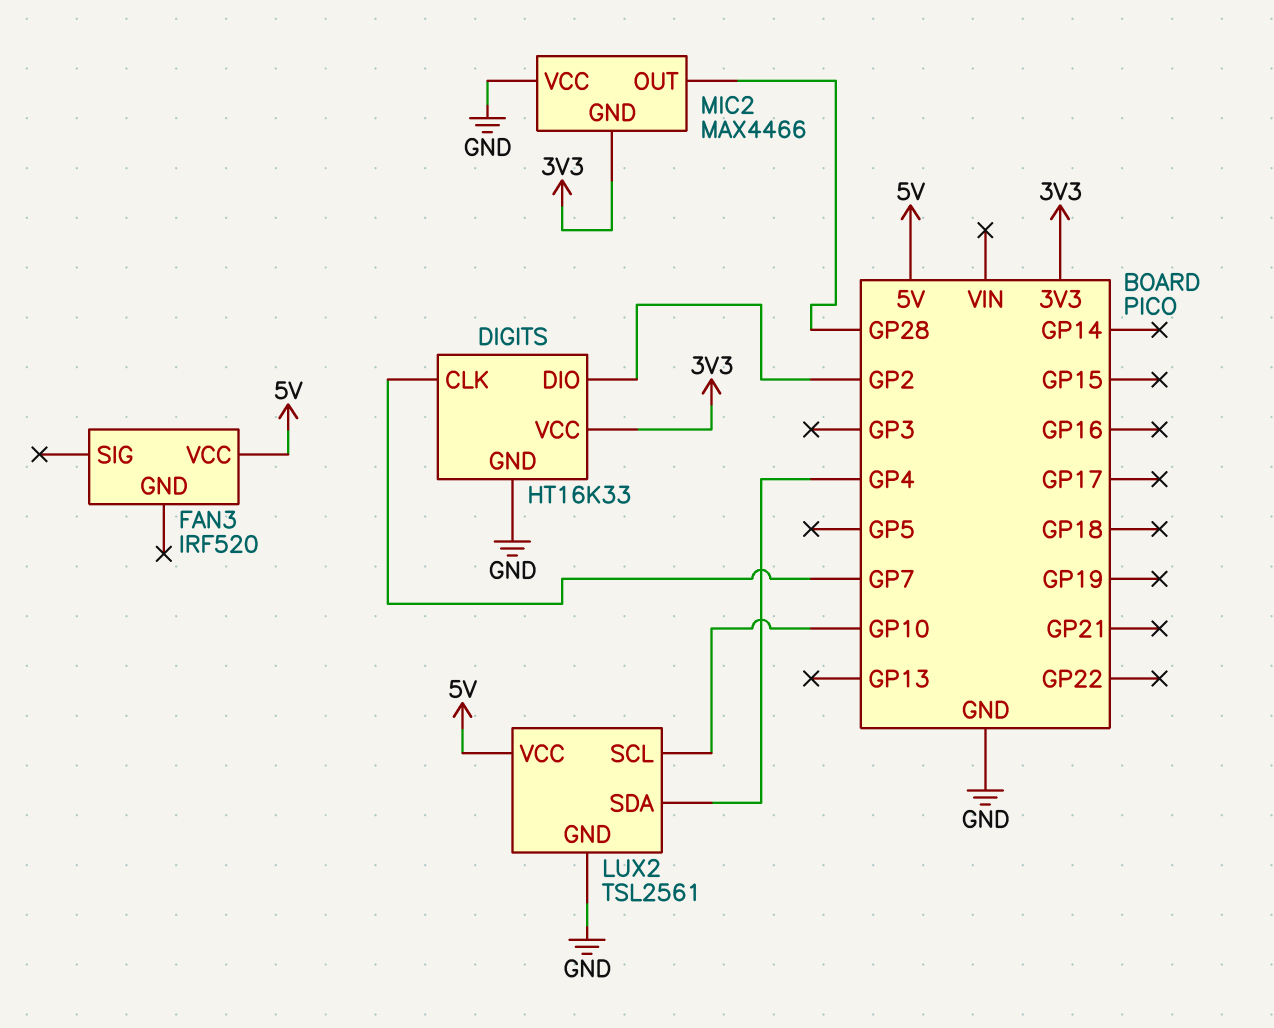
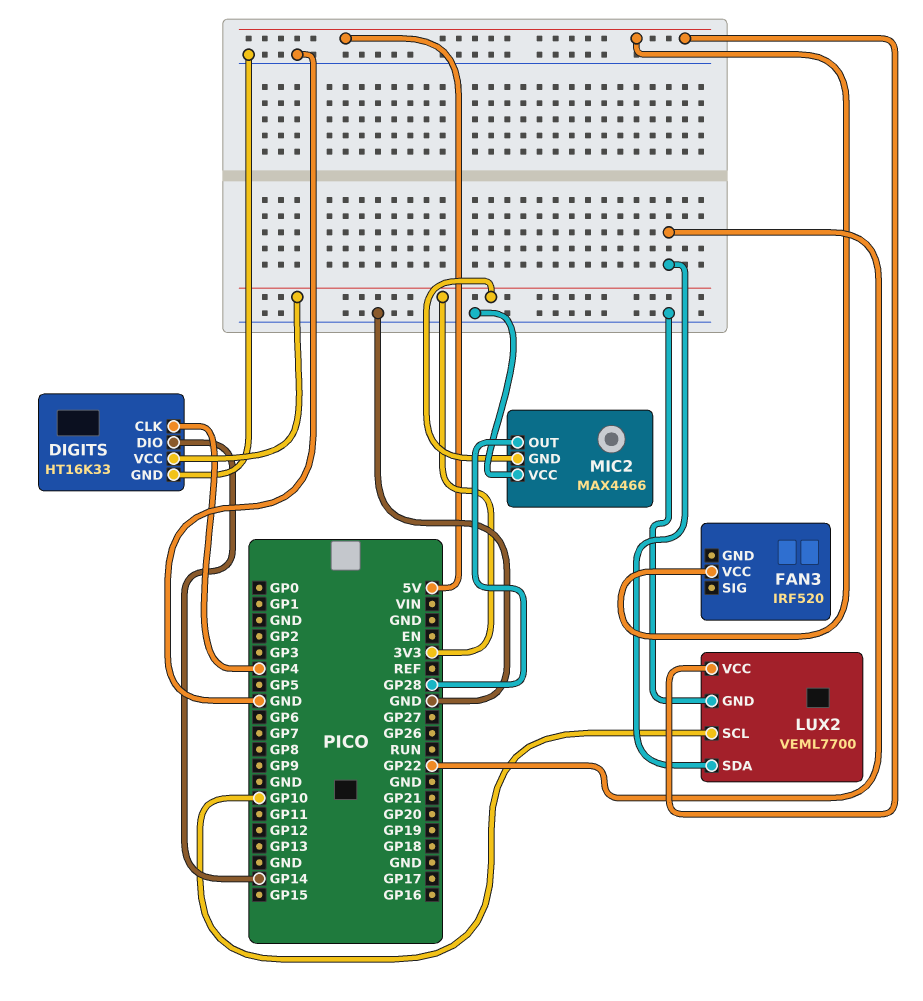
DIGITS pin CLK: GP7 -> GP4
DIGITS pin DIO: GP2 -> GP14
LUX2: TSL2561 -> VEML7700
LUX2 pin SDA: GP4 -> GP22

